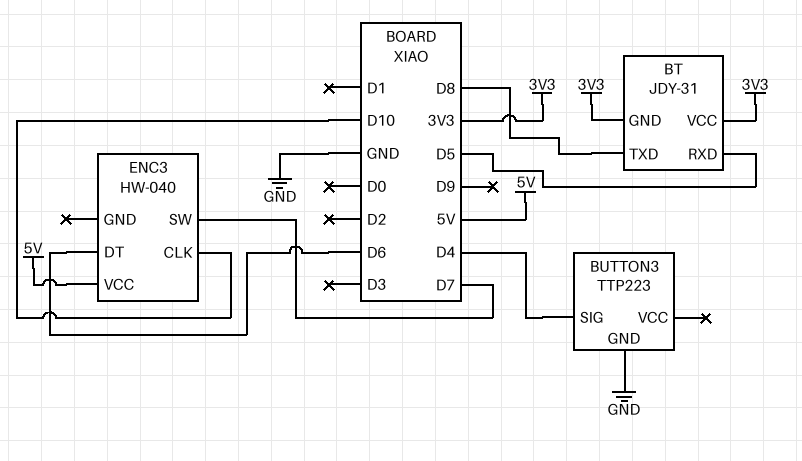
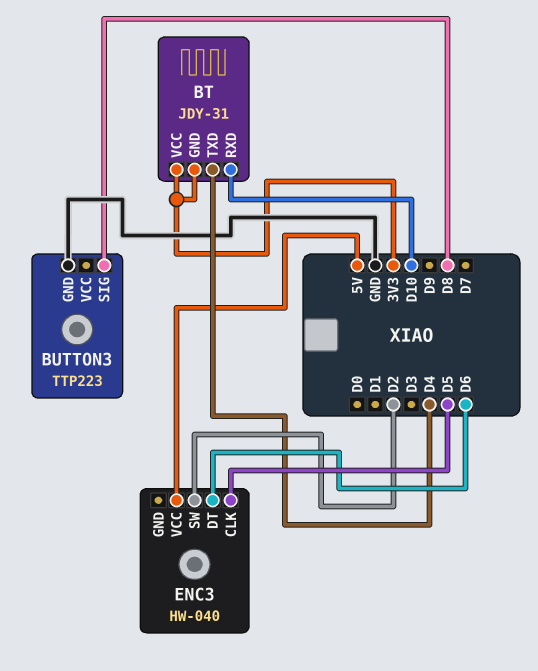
BT pin RXD: D5 -> D10
BT pin TXD: D8 -> D4
BUTTON3 pin SIG: D4 -> D8
ENC3 pin CLK: D10 -> D5
ENC3 pin SW: D7 -> D2

